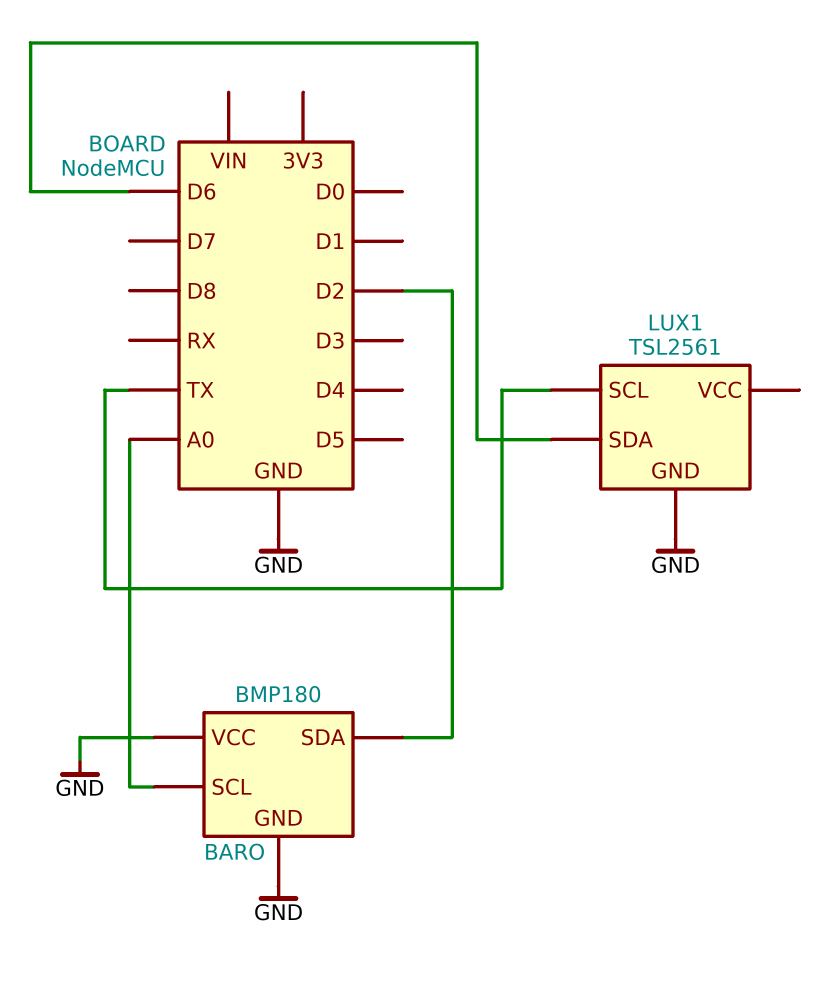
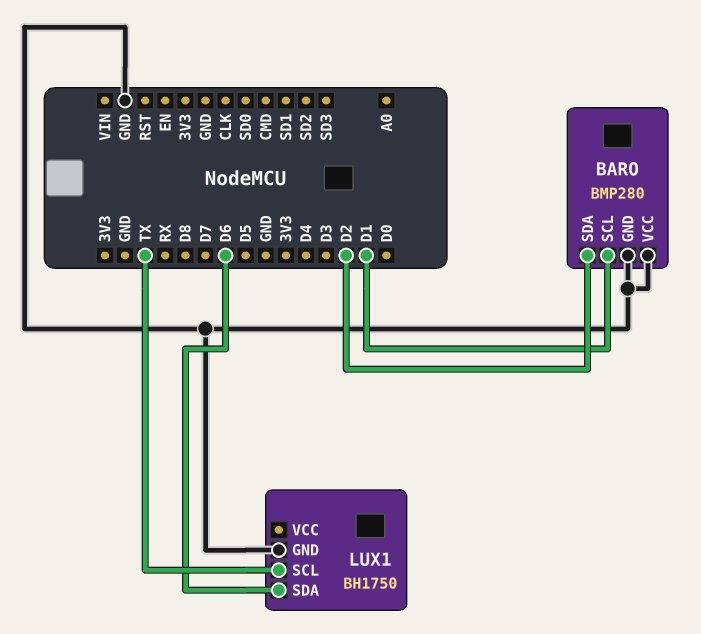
BARO: BMP180 -> BMP280
BARO pin SCL: A0 -> D1
LUX1: TSL2561 -> BH1750

